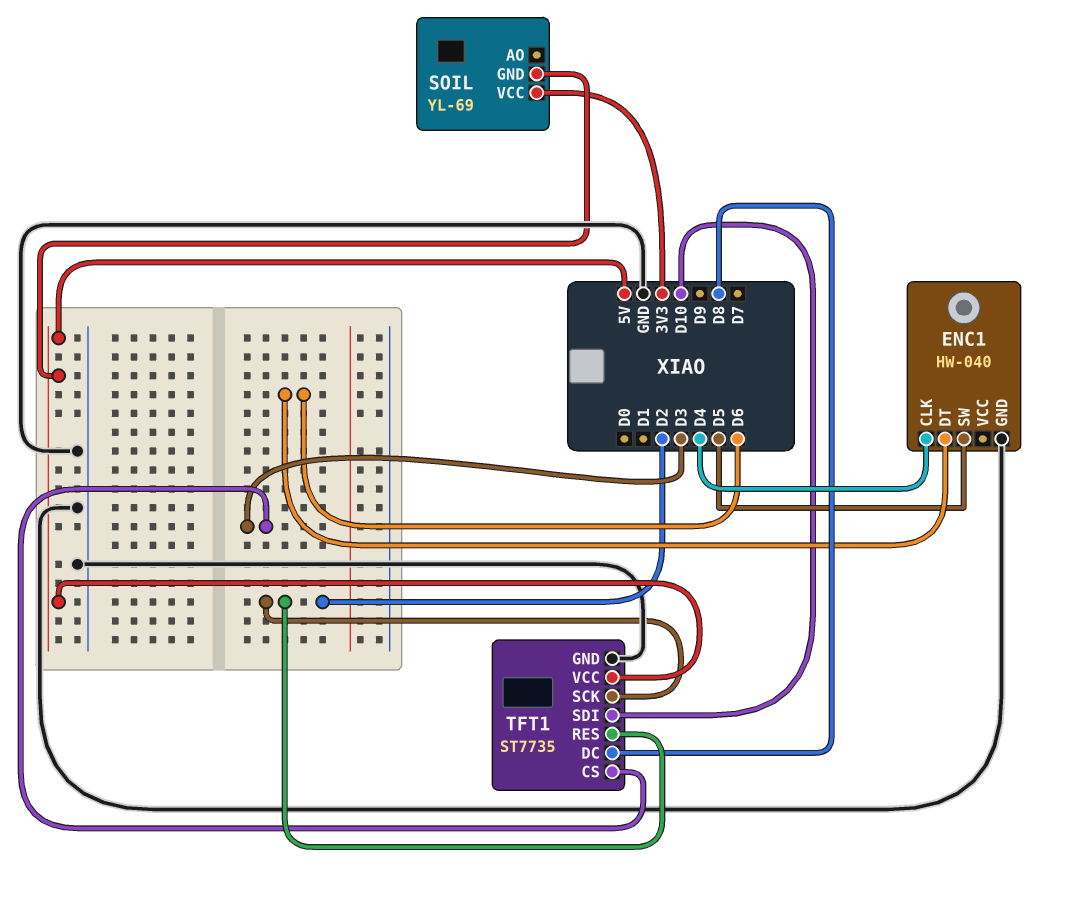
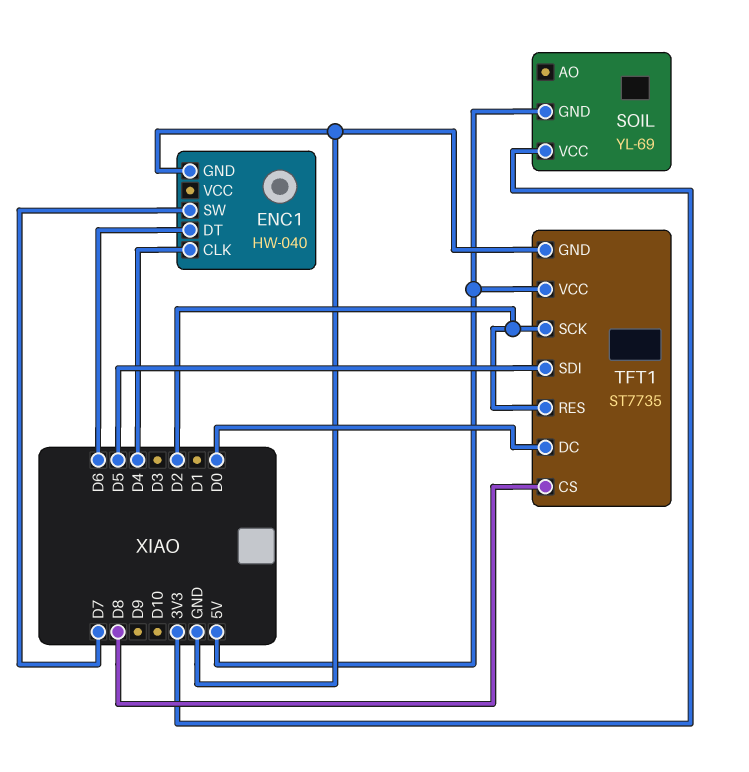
ENC1 pin SW: D5 -> D7
TFT1 pin CS: D3 -> D8
TFT1 pin DC: D8 -> D0
TFT1 pin SDI: D10 -> D5

